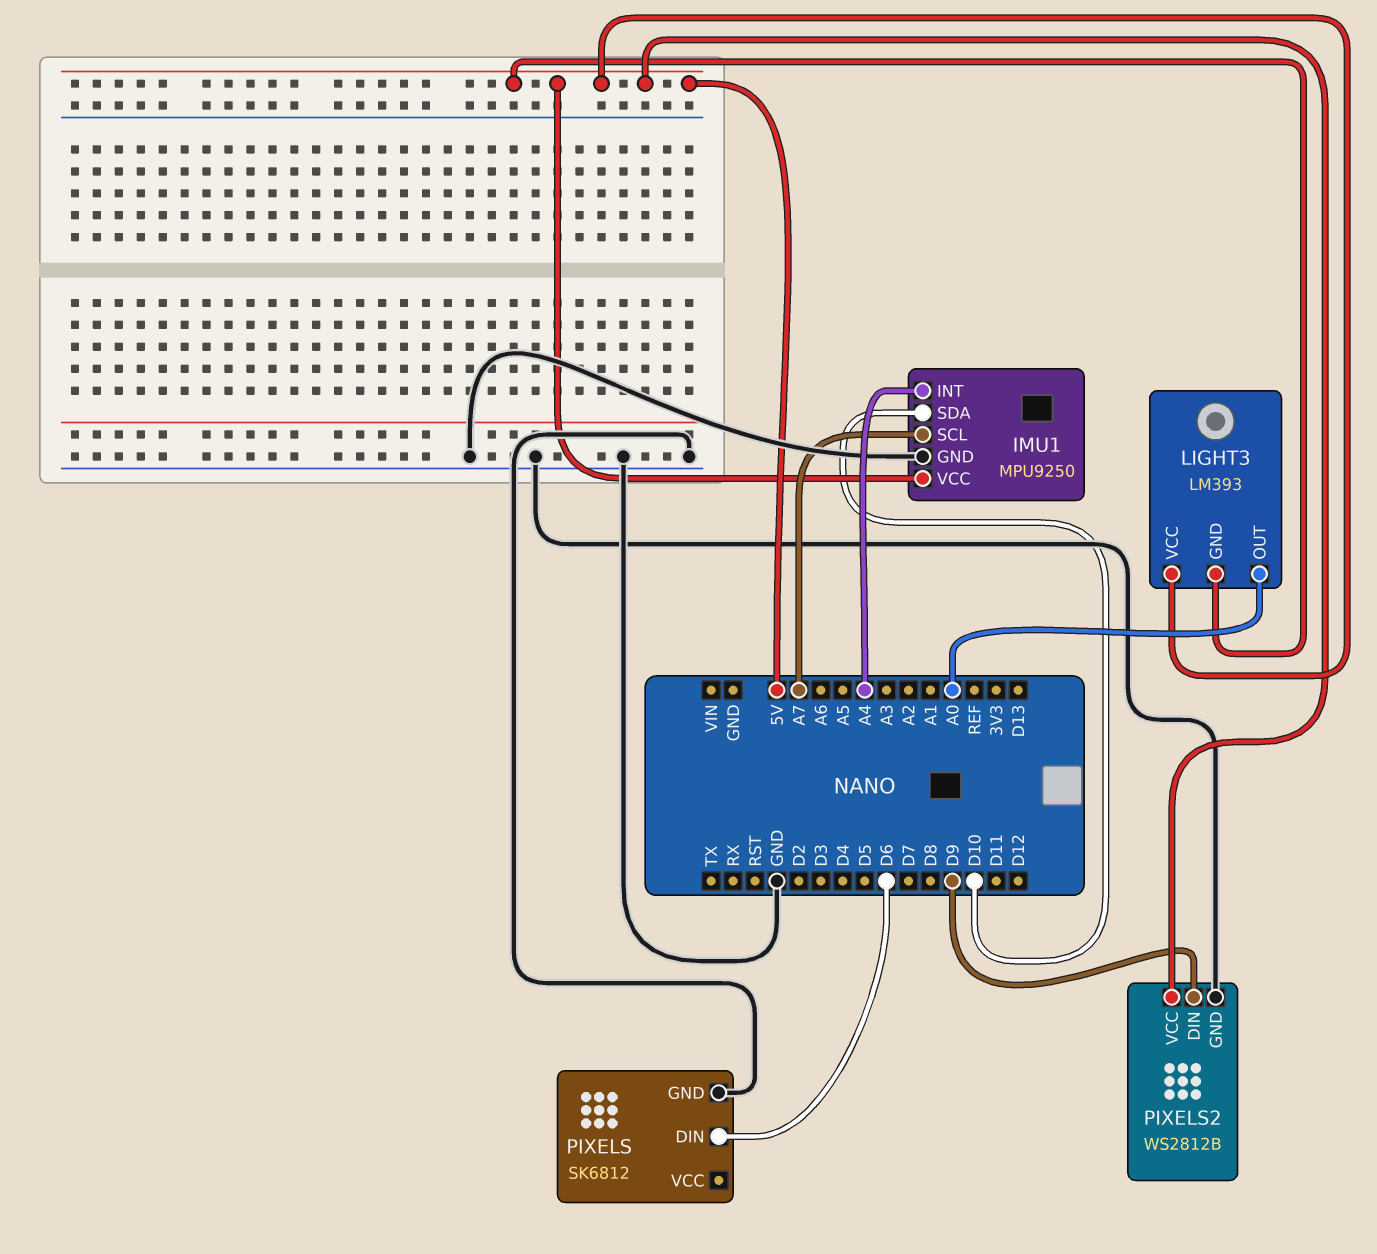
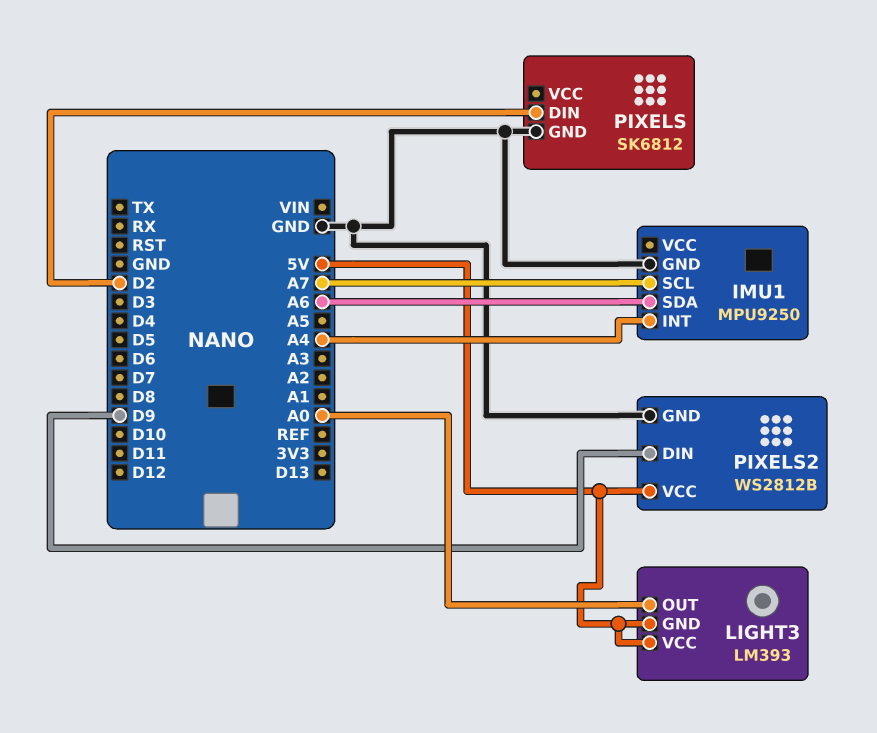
IMU1 pin SDA: D10 -> A6
IMU1 pin VCC: 5V -> none
PIXELS pin DIN: D6 -> D2

